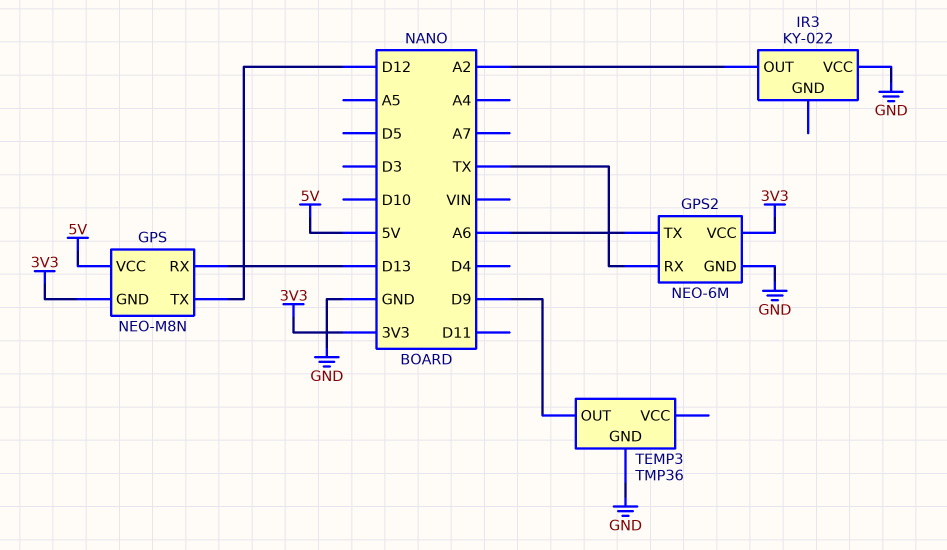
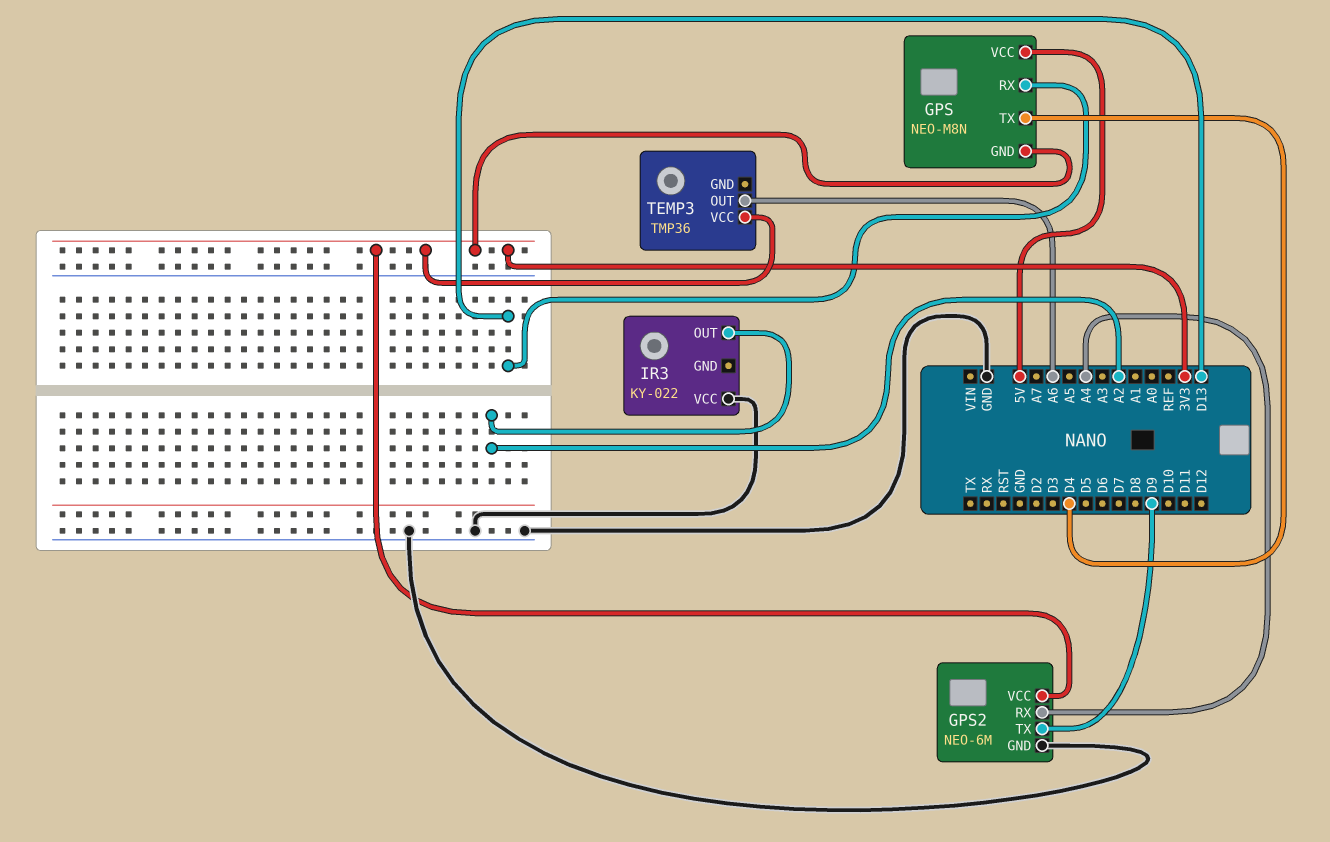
GPS pin TX: D12 -> D4
GPS2 pin RX: TX -> A4
GPS2 pin TX: A6 -> D9
TEMP3 pin GND: GND -> none
TEMP3 pin OUT: D9 -> A6
TEMP3 pin VCC: none -> 3V3

